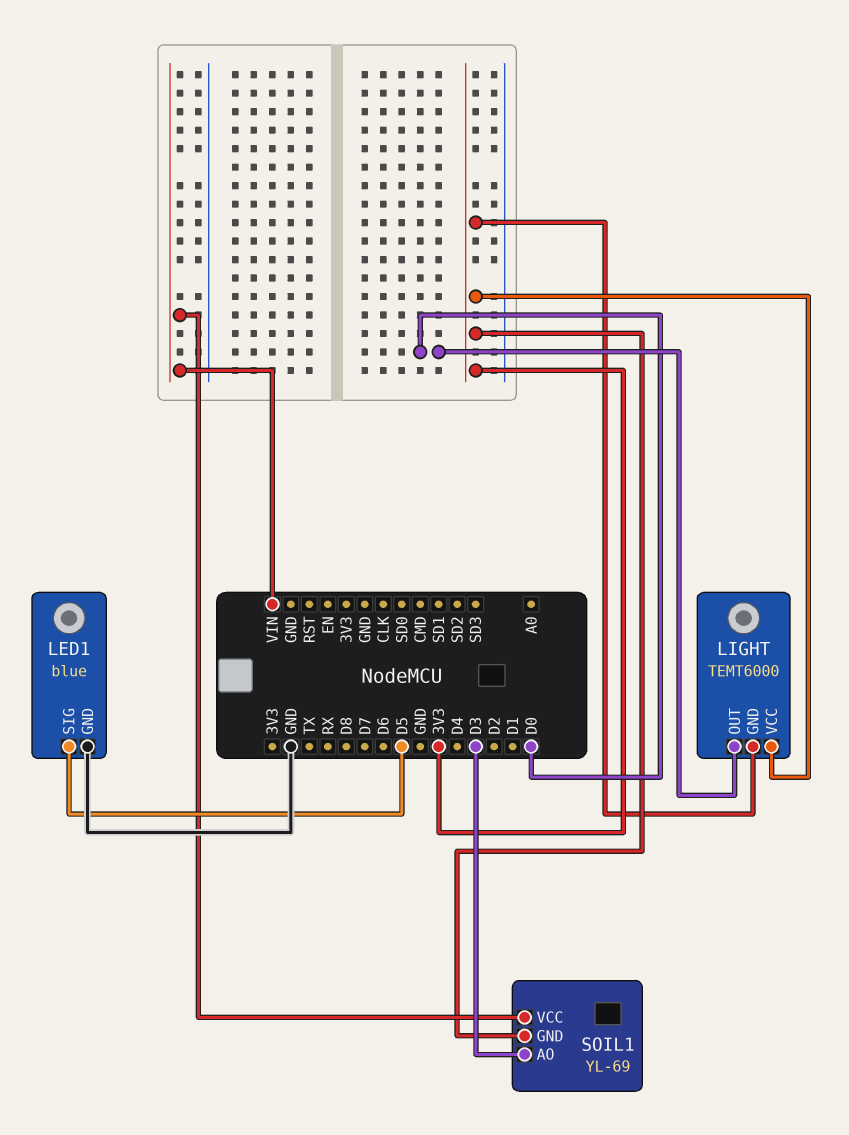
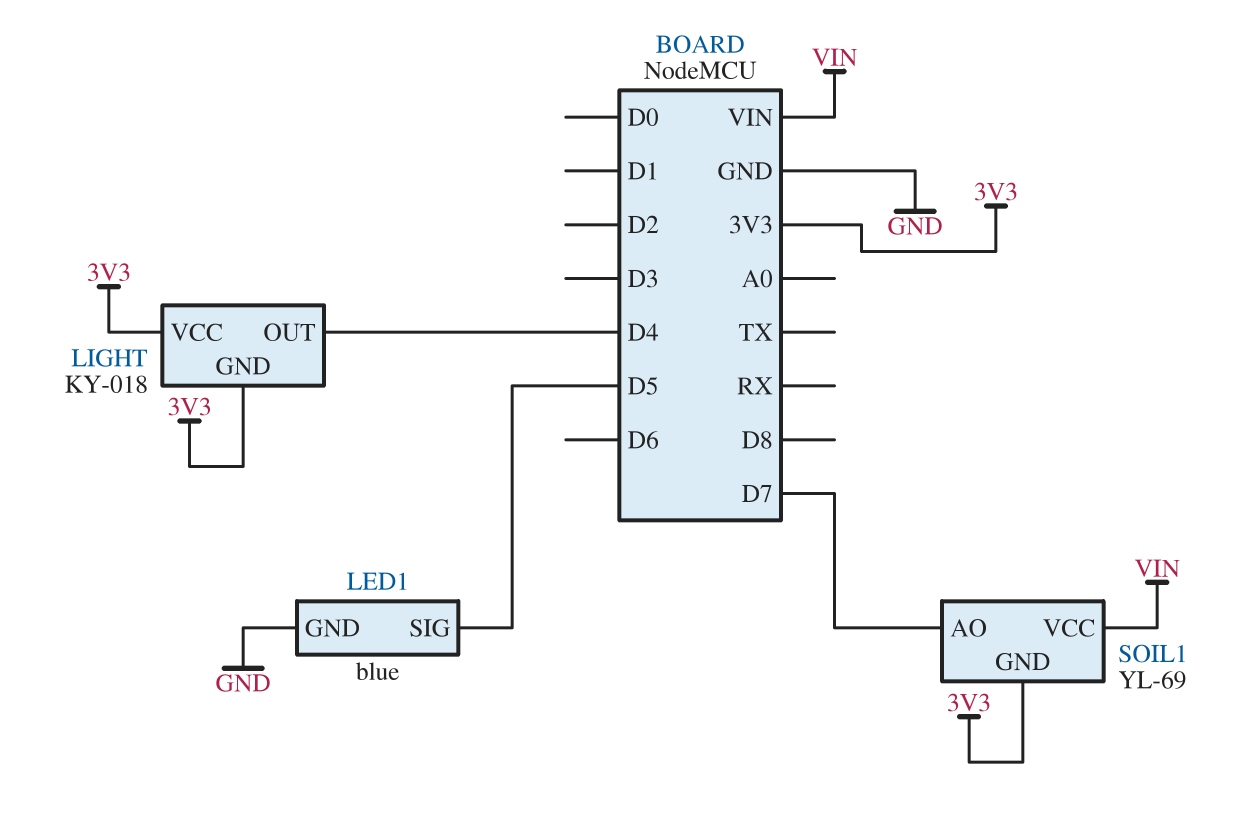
LIGHT: TEMT6000 -> KY-018
LIGHT pin OUT: D0 -> D4
SOIL1 pin AO: D3 -> D7

